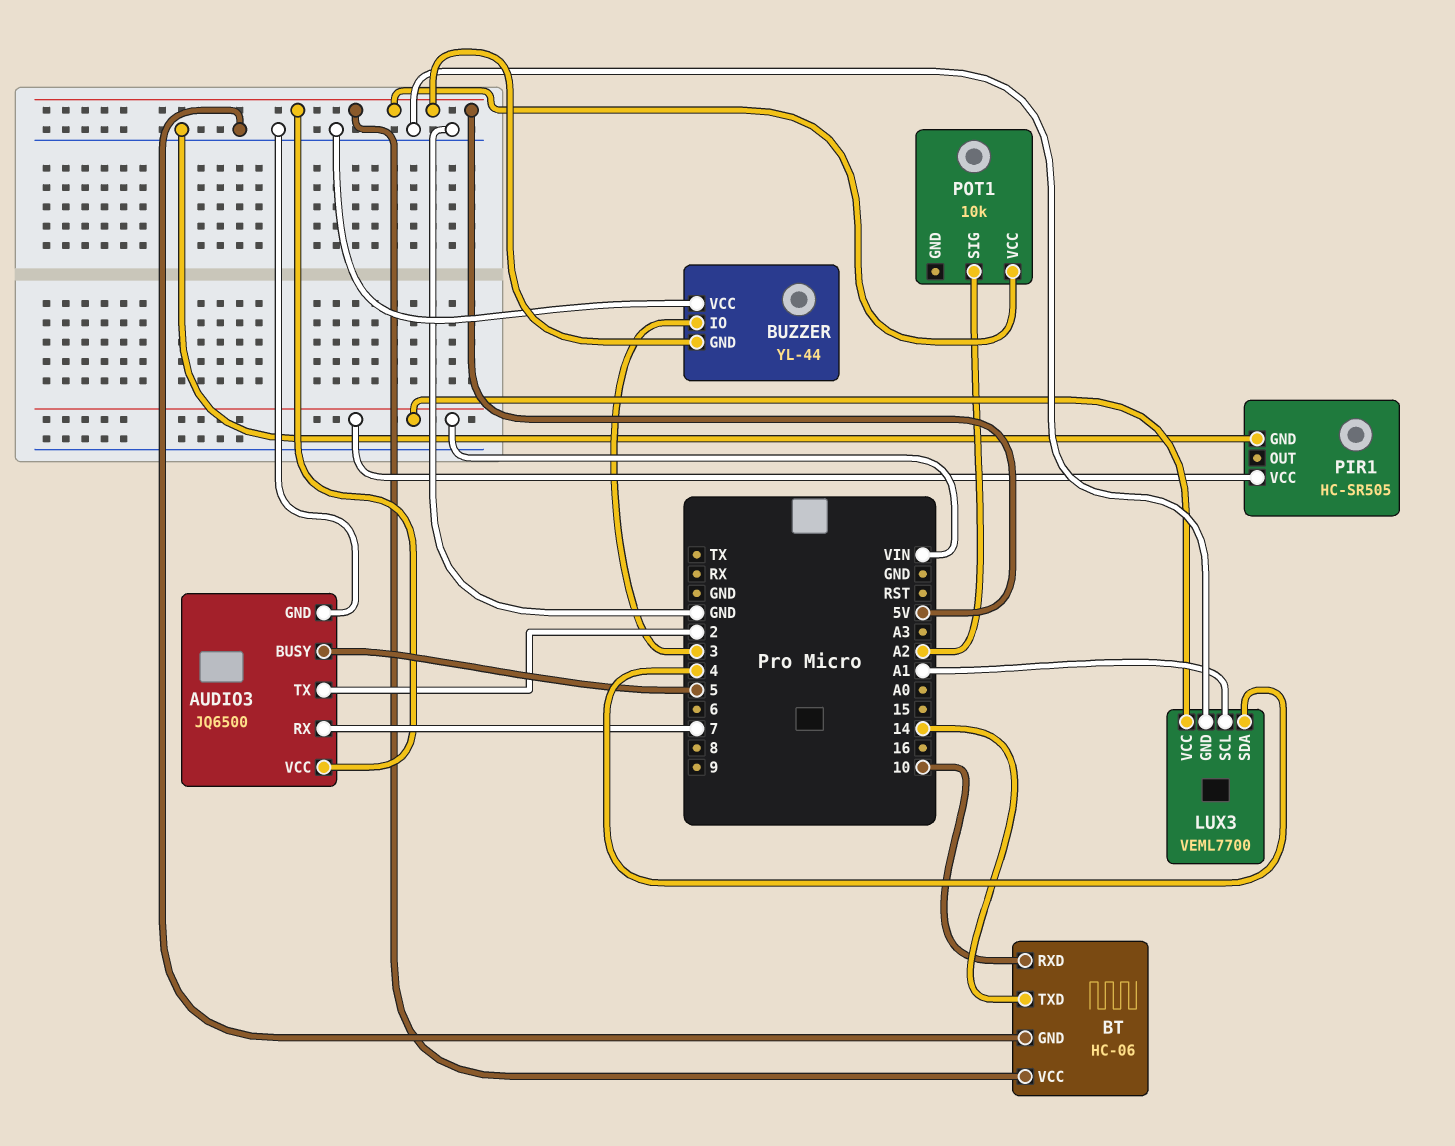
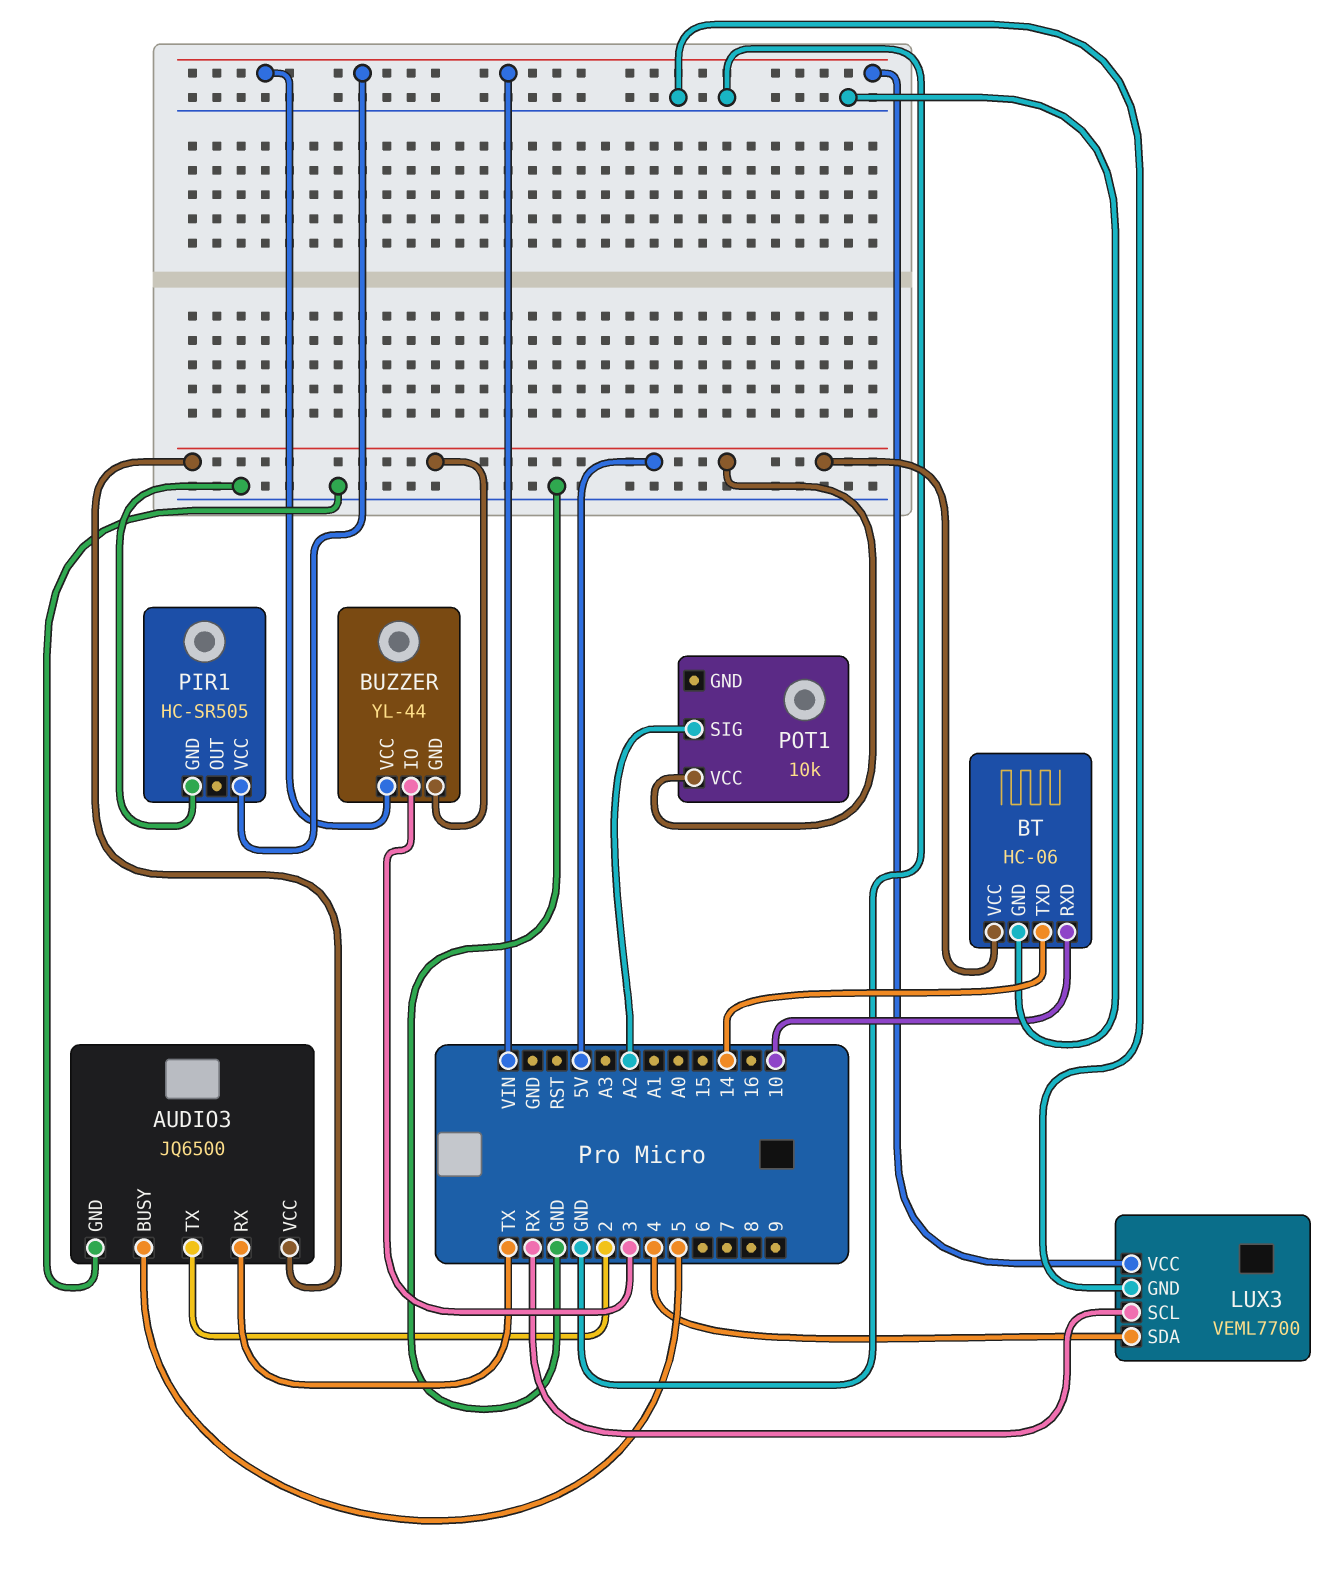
AUDIO3 pin RX: 7 -> TX
BUZZER pin VCC: GND -> VIN
LUX3 pin SCL: A1 -> RX

